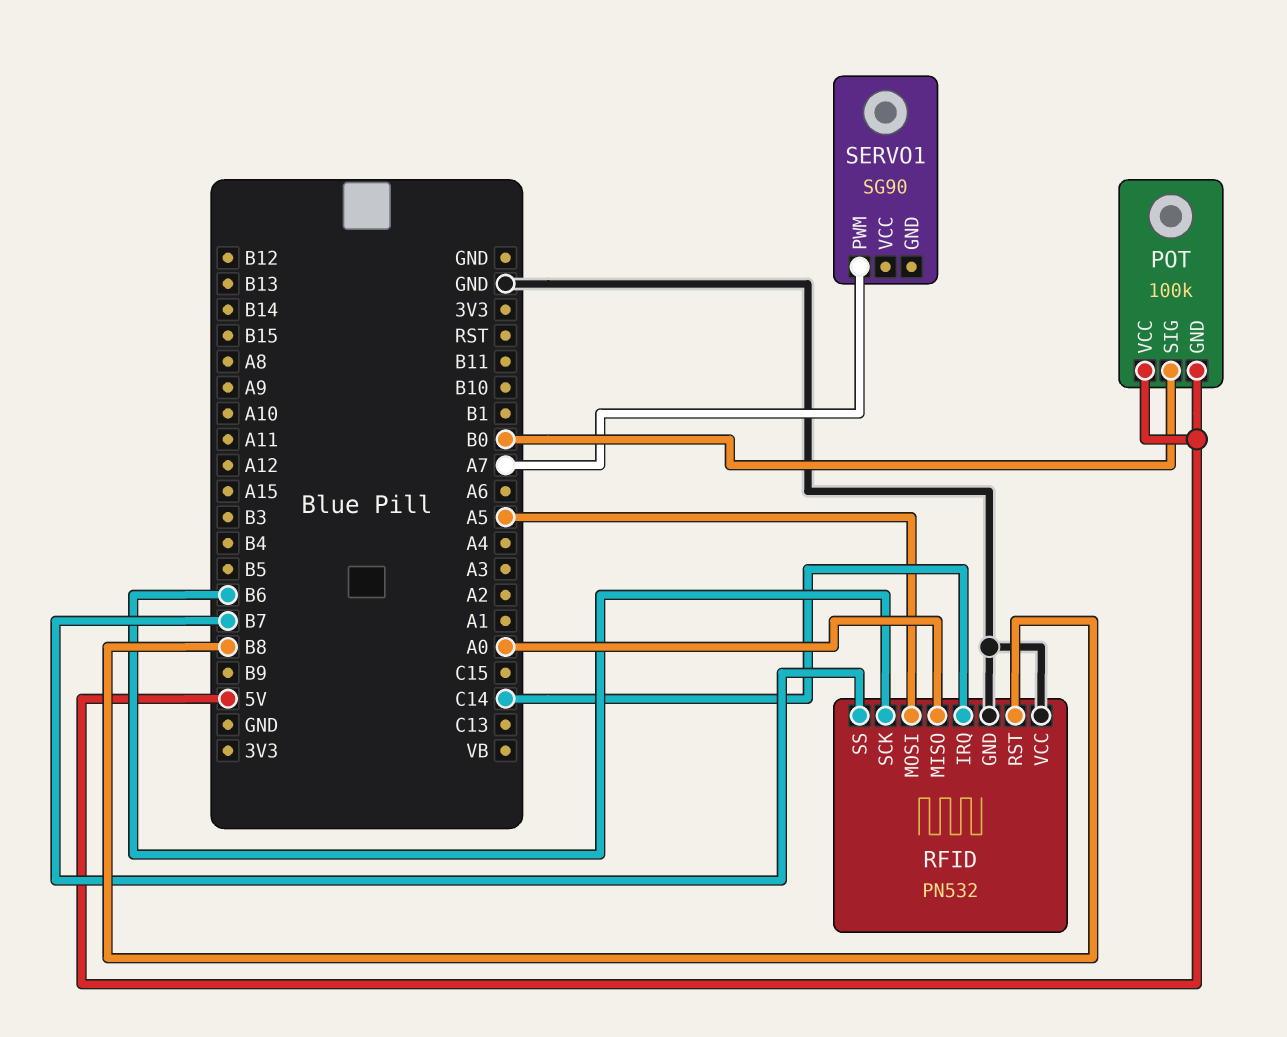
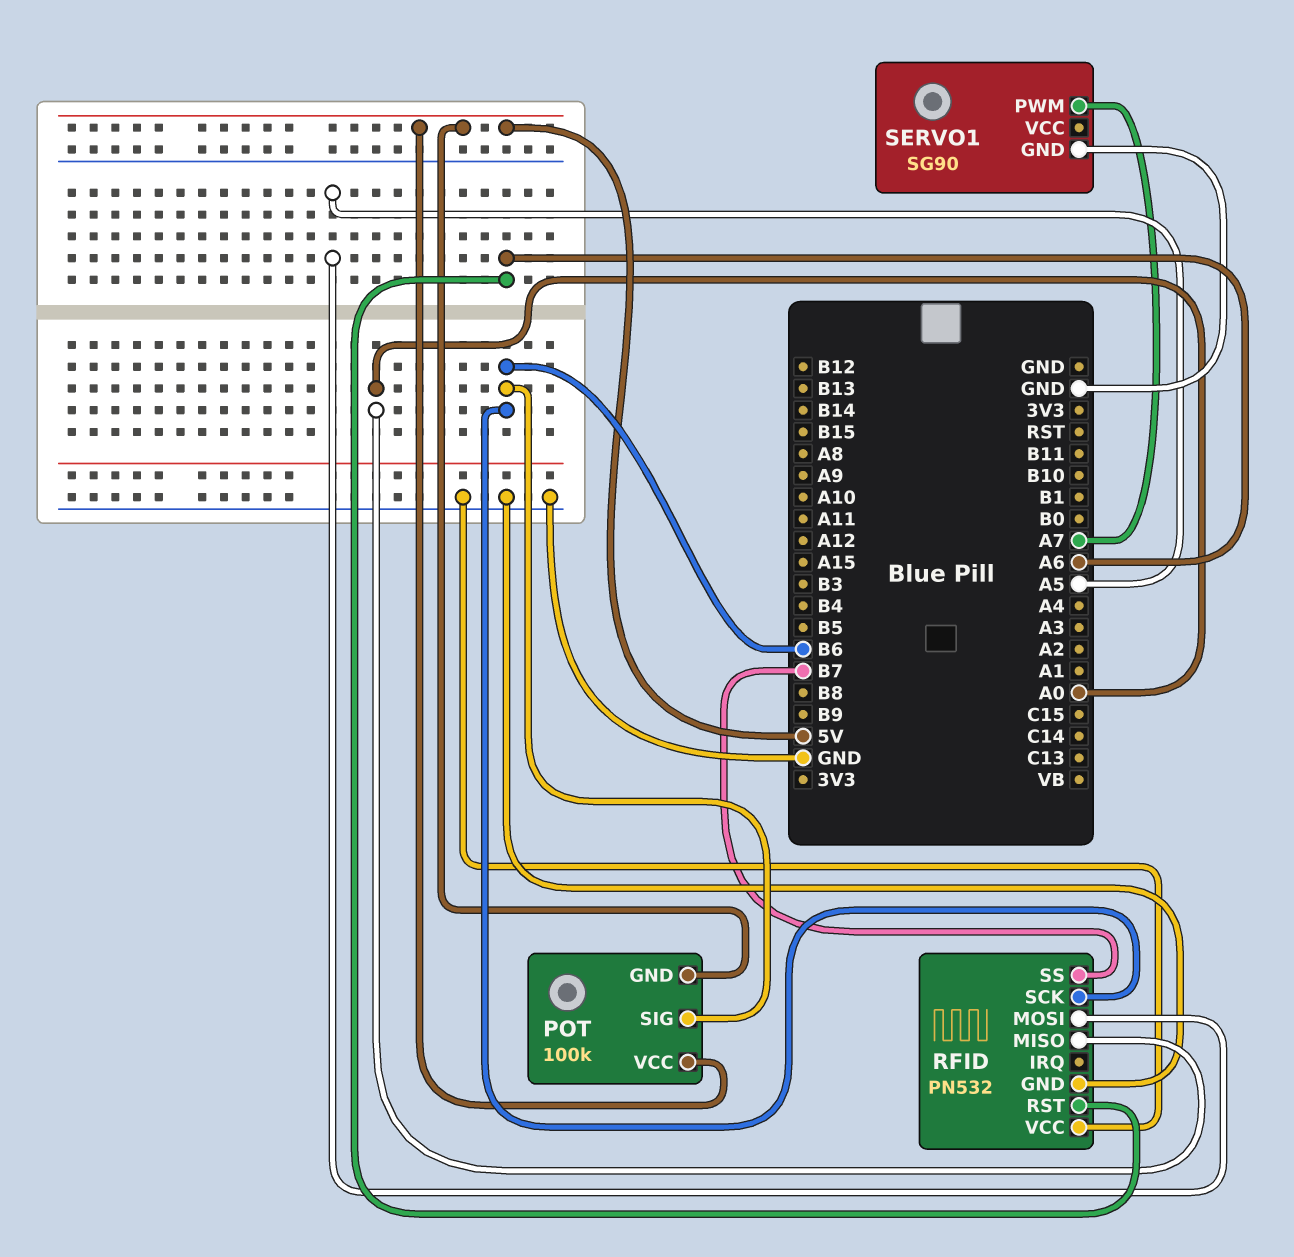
POT pin SIG: B0 -> B6
RFID pin IRQ: C14 -> none
RFID pin RST: B8 -> A6
SERVO1 pin GND: none -> GND

